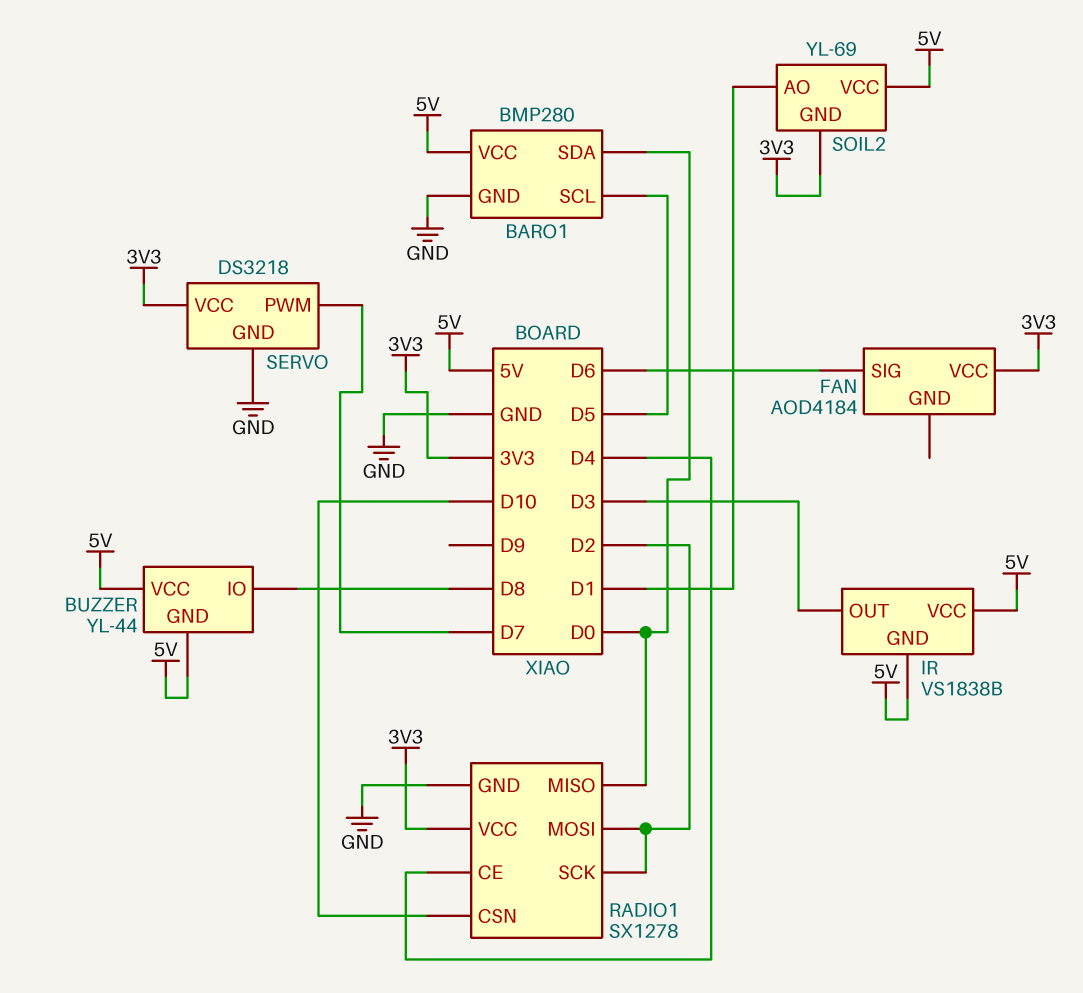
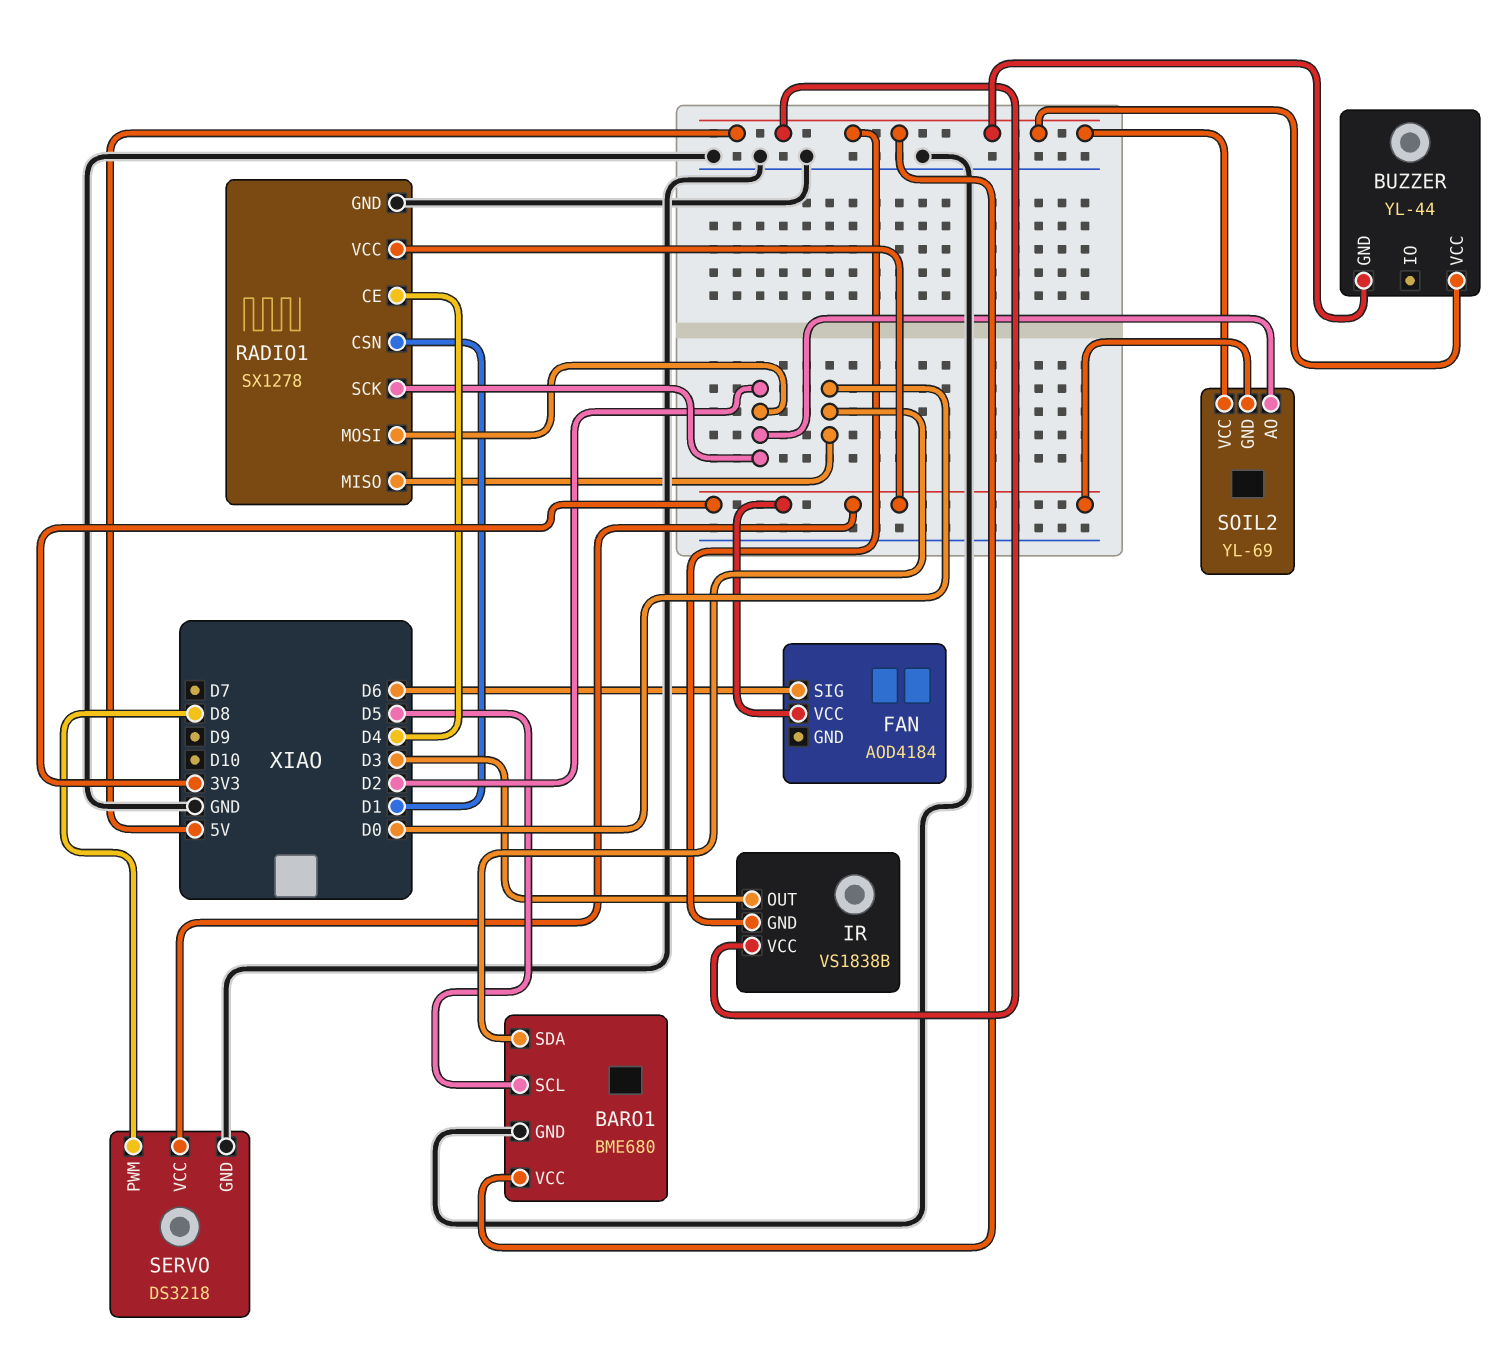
BARO1: BMP280 -> BME680
BUZZER pin IO: D8 -> none
RADIO1 pin CSN: D10 -> D1
SERVO pin PWM: D7 -> D8
SOIL2 pin AO: D1 -> D2

